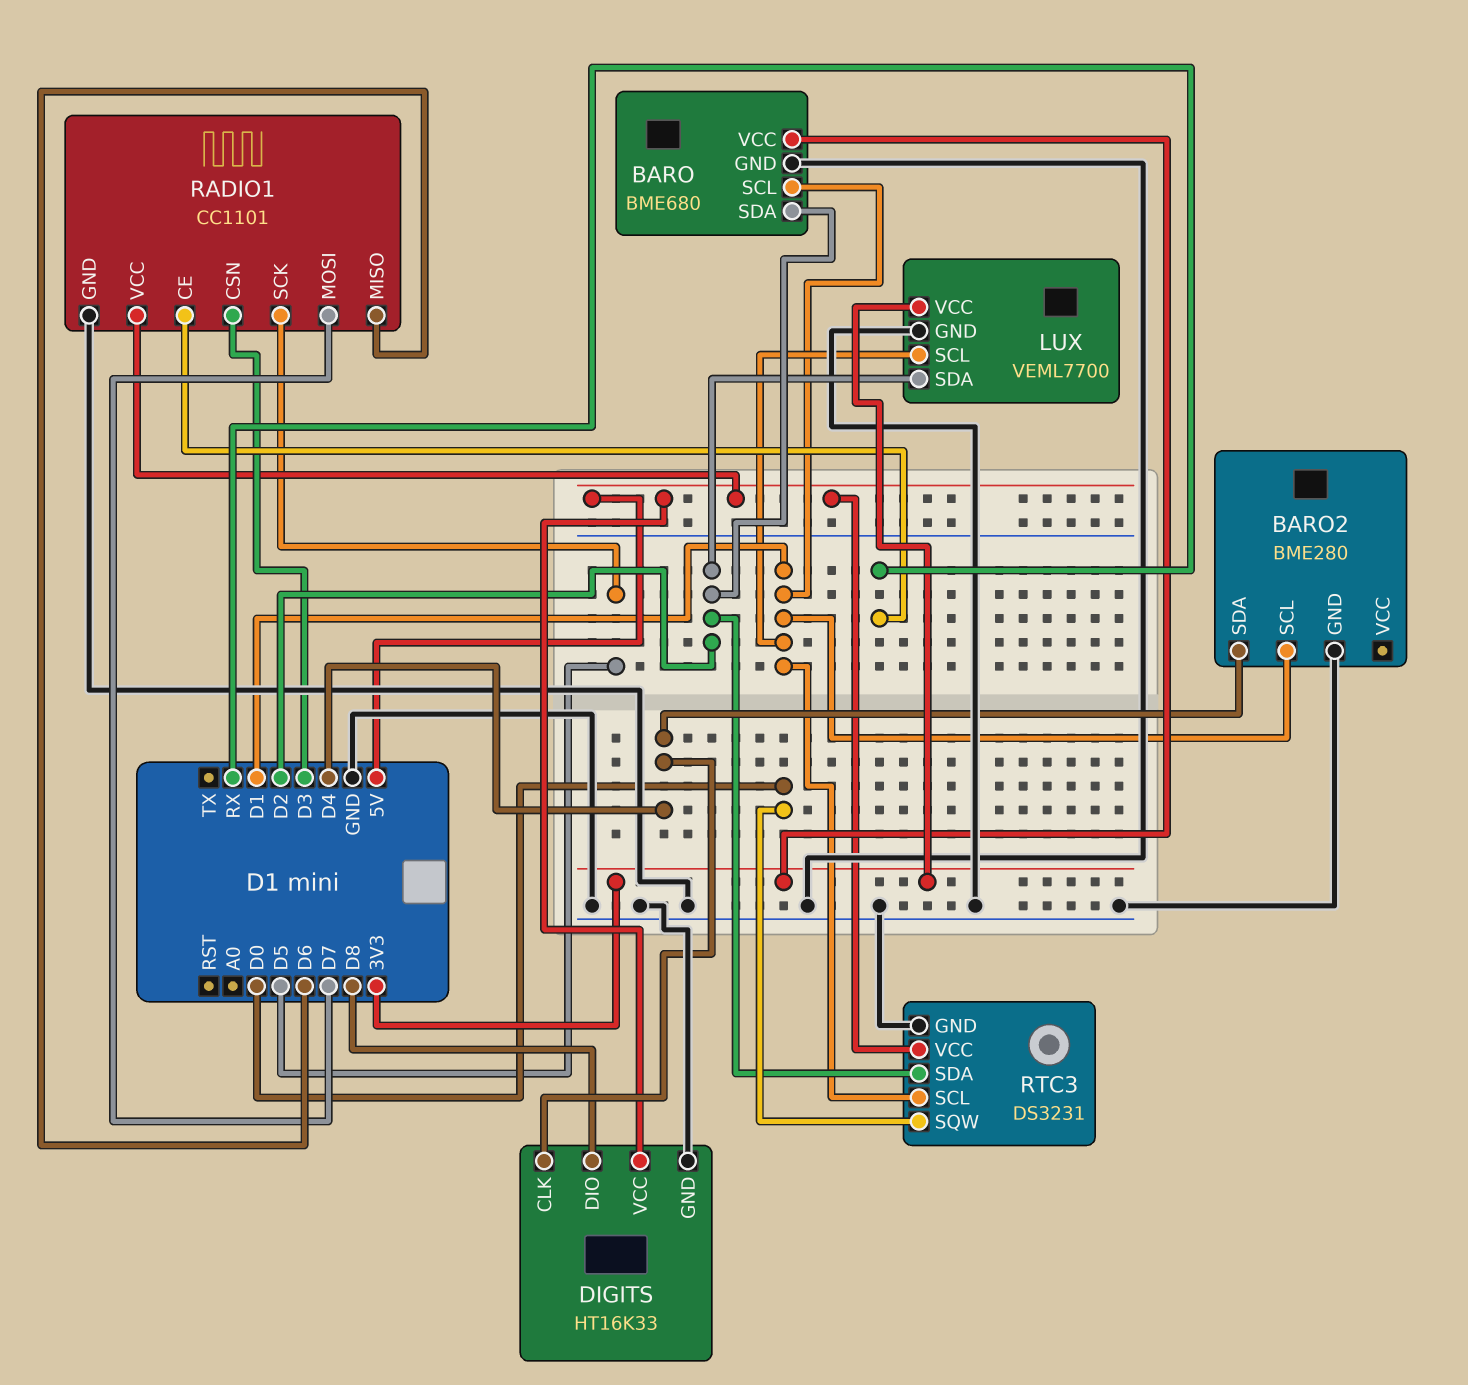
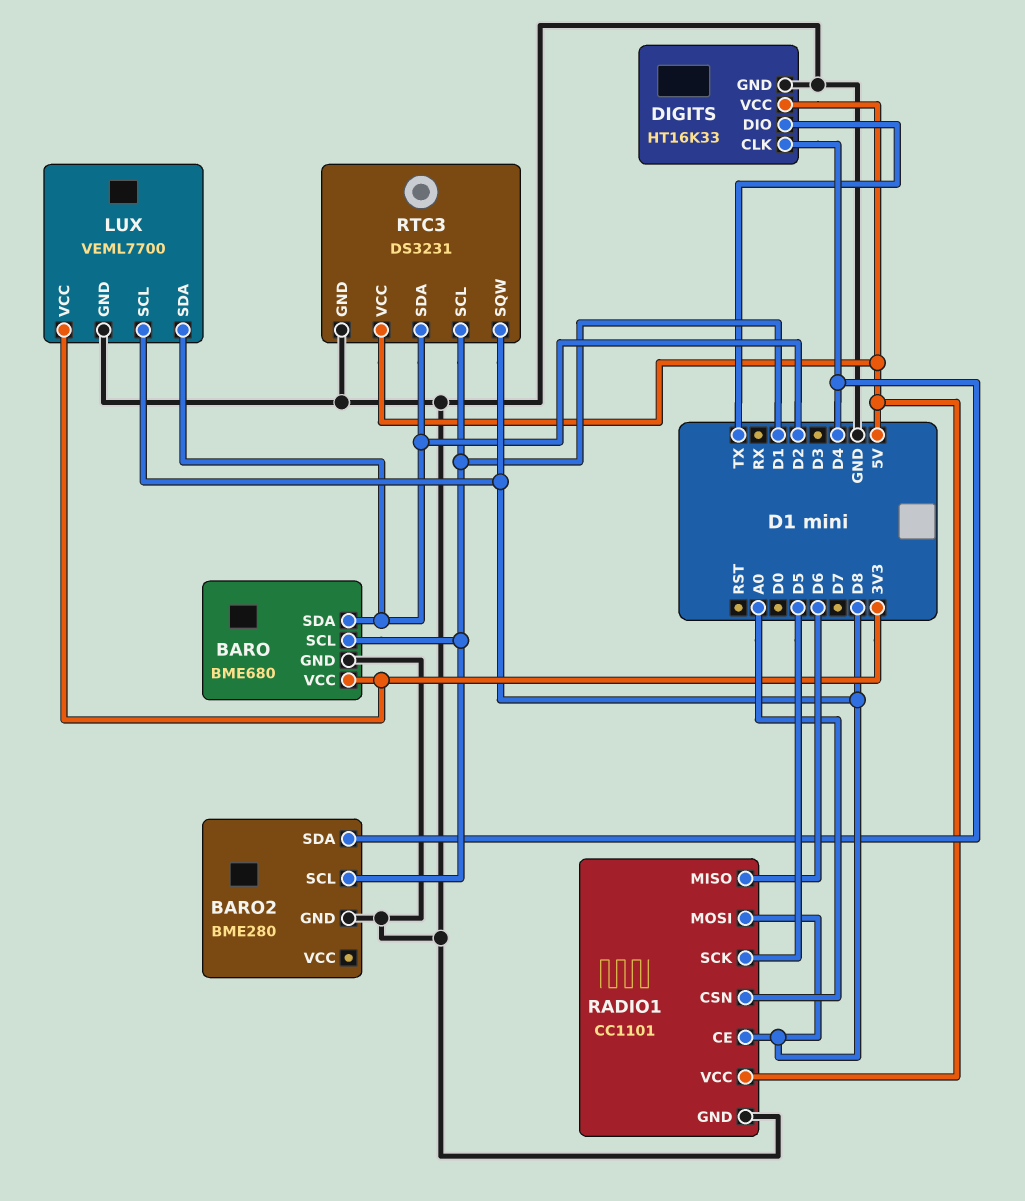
DIGITS pin DIO: D8 -> TX
LUX pin SCL: D1 -> D8
RADIO1 pin CE: RX -> D8
RADIO1 pin CSN: D3 -> A0
RADIO1 pin MOSI: D7 -> D8
RTC3 pin SQW: D0 -> D8

